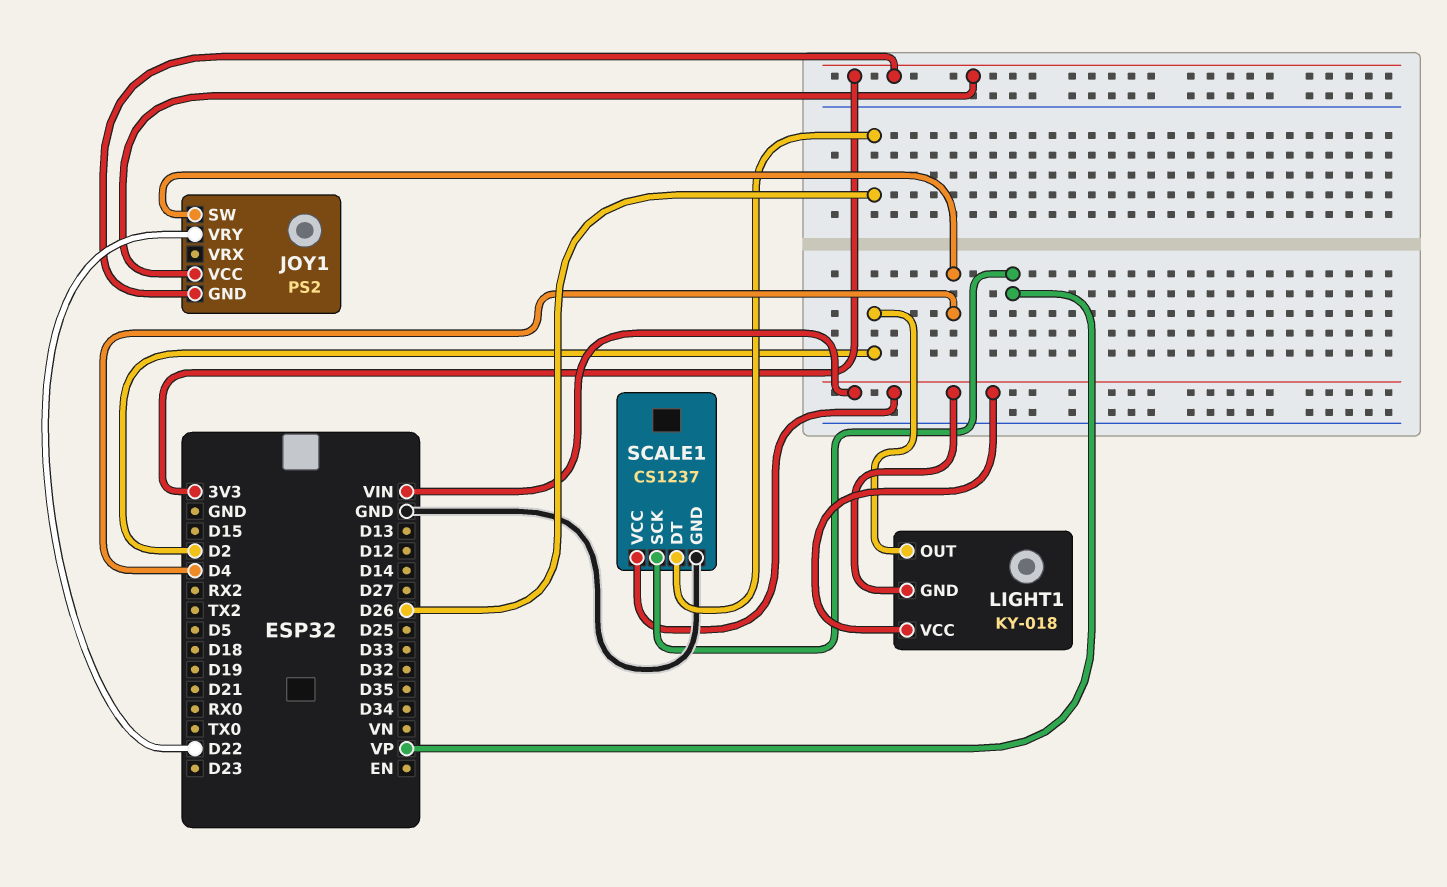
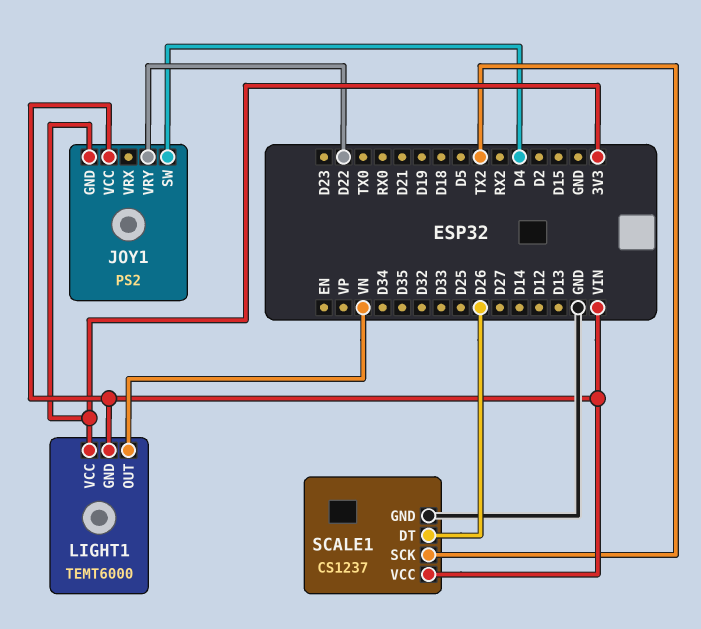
JOY1 pin VCC: 3V3 -> VIN
LIGHT1: KY-018 -> TEMT6000
LIGHT1 pin OUT: D2 -> VN
LIGHT1 pin VCC: VIN -> 3V3
SCALE1 pin SCK: VP -> TX2

